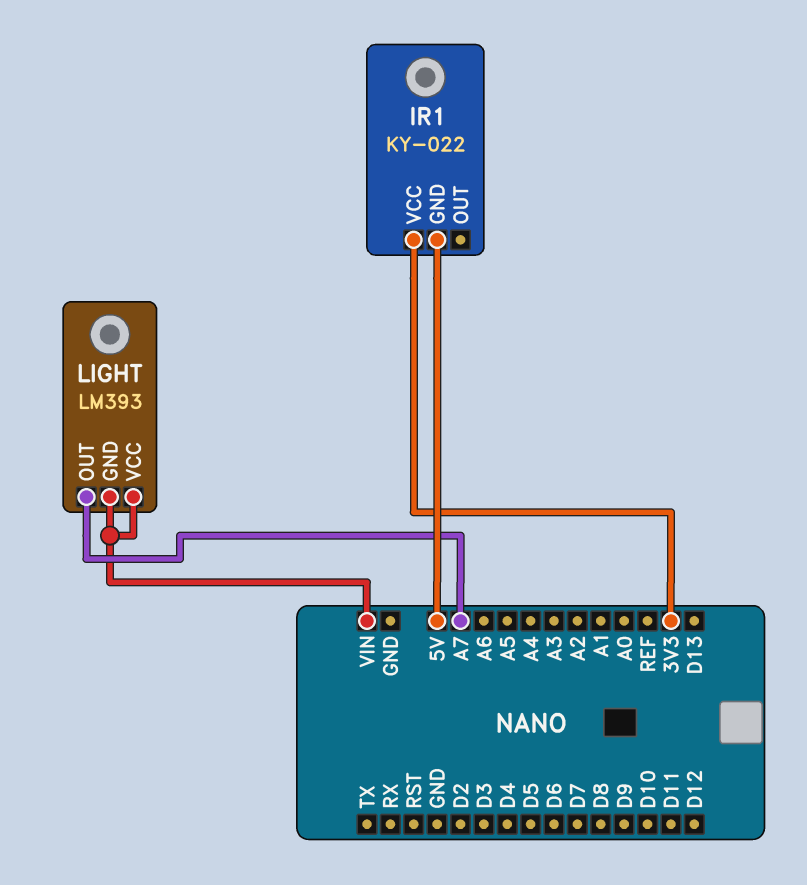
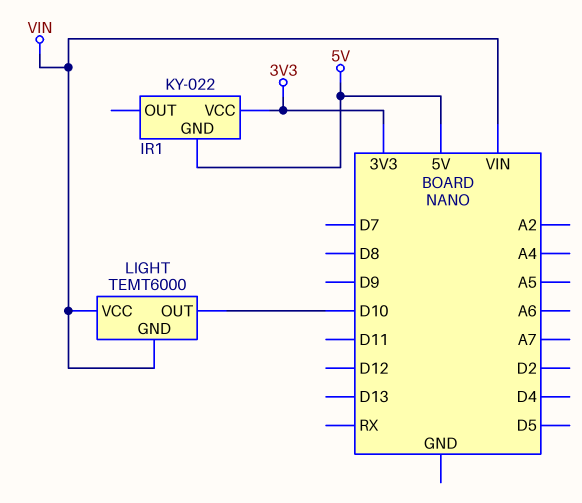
LIGHT: LM393 -> TEMT6000
LIGHT pin OUT: A7 -> D10

